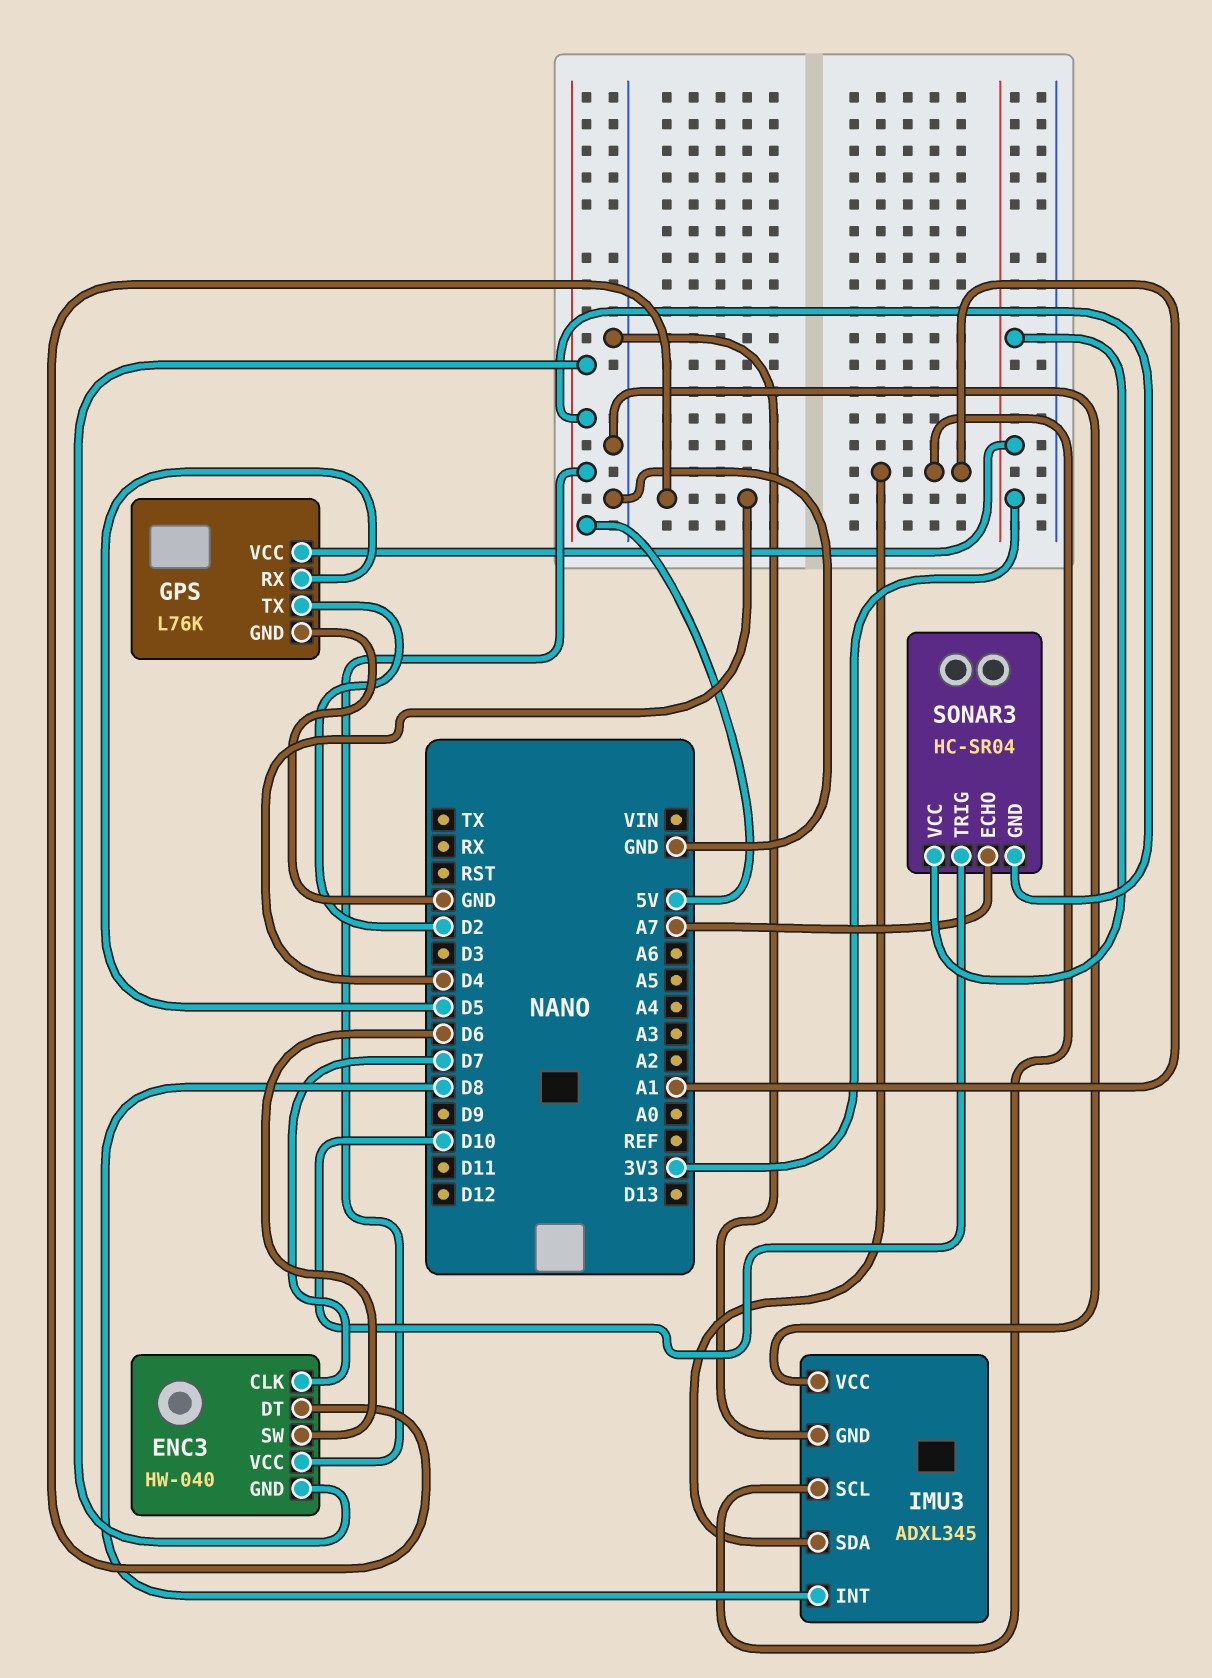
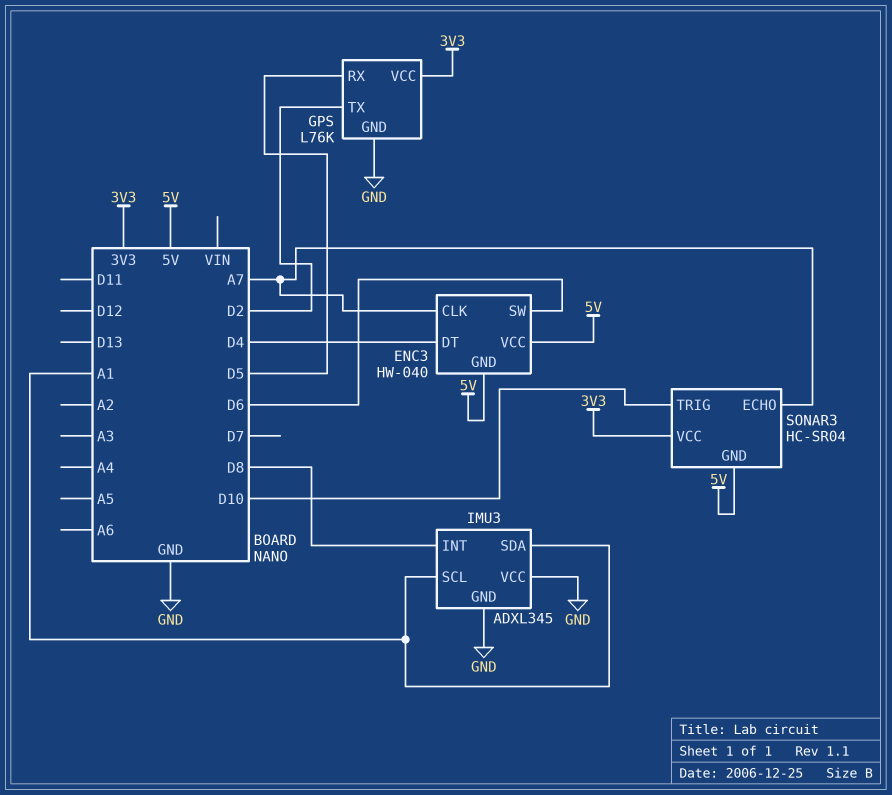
ENC3 pin CLK: D7 -> A7

